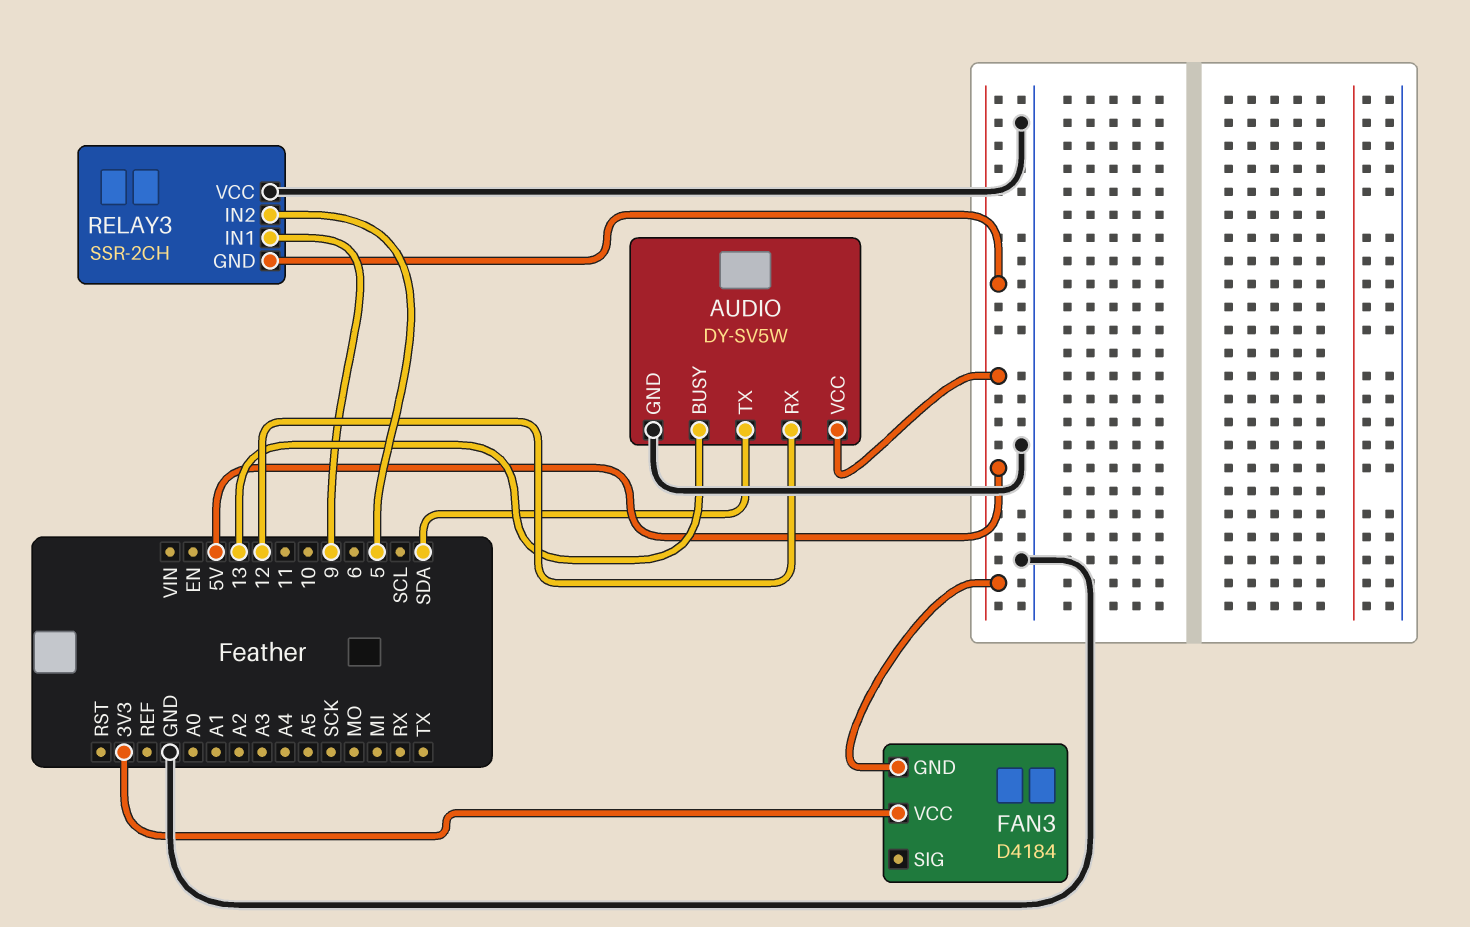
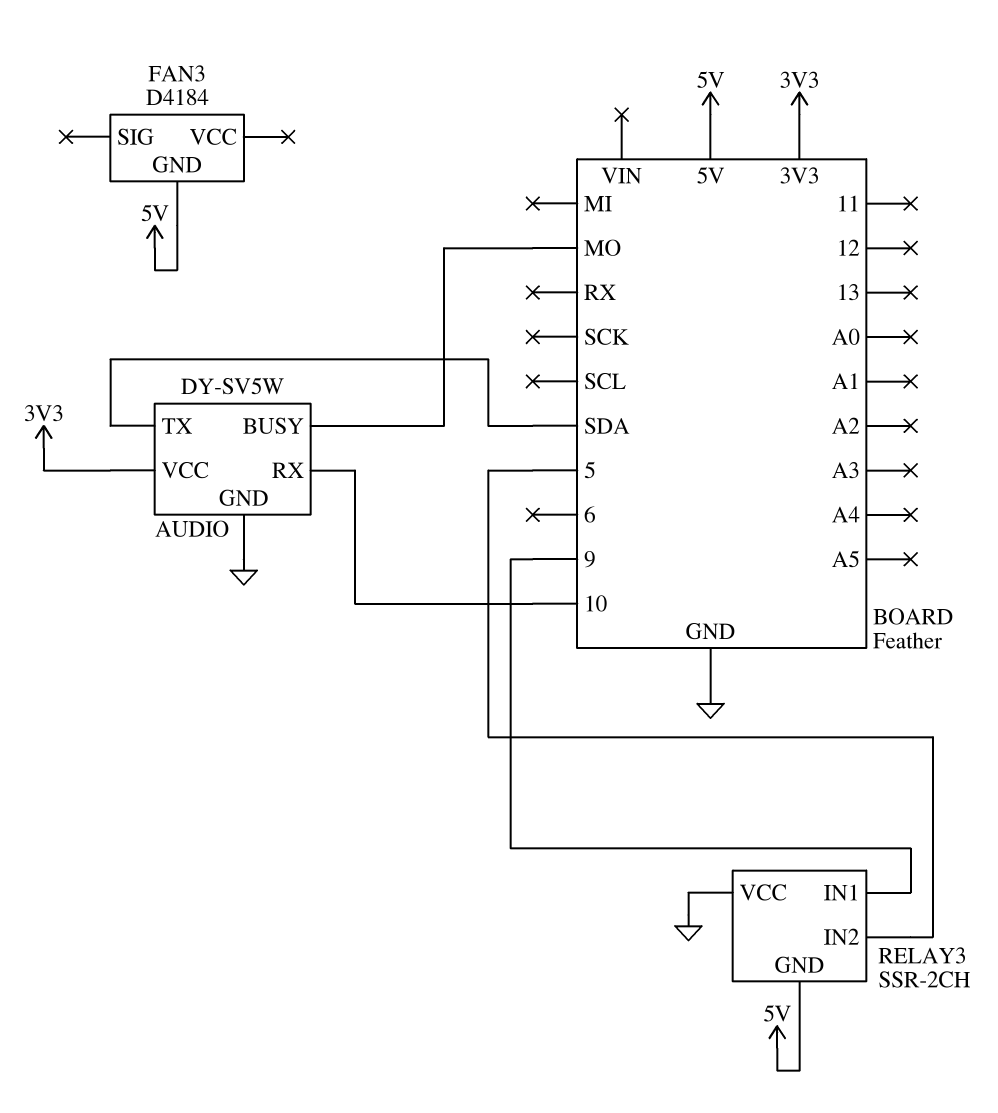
AUDIO pin BUSY: 13 -> MO
AUDIO pin RX: 12 -> 10
AUDIO pin VCC: 5V -> 3V3
FAN3 pin VCC: 3V3 -> none

